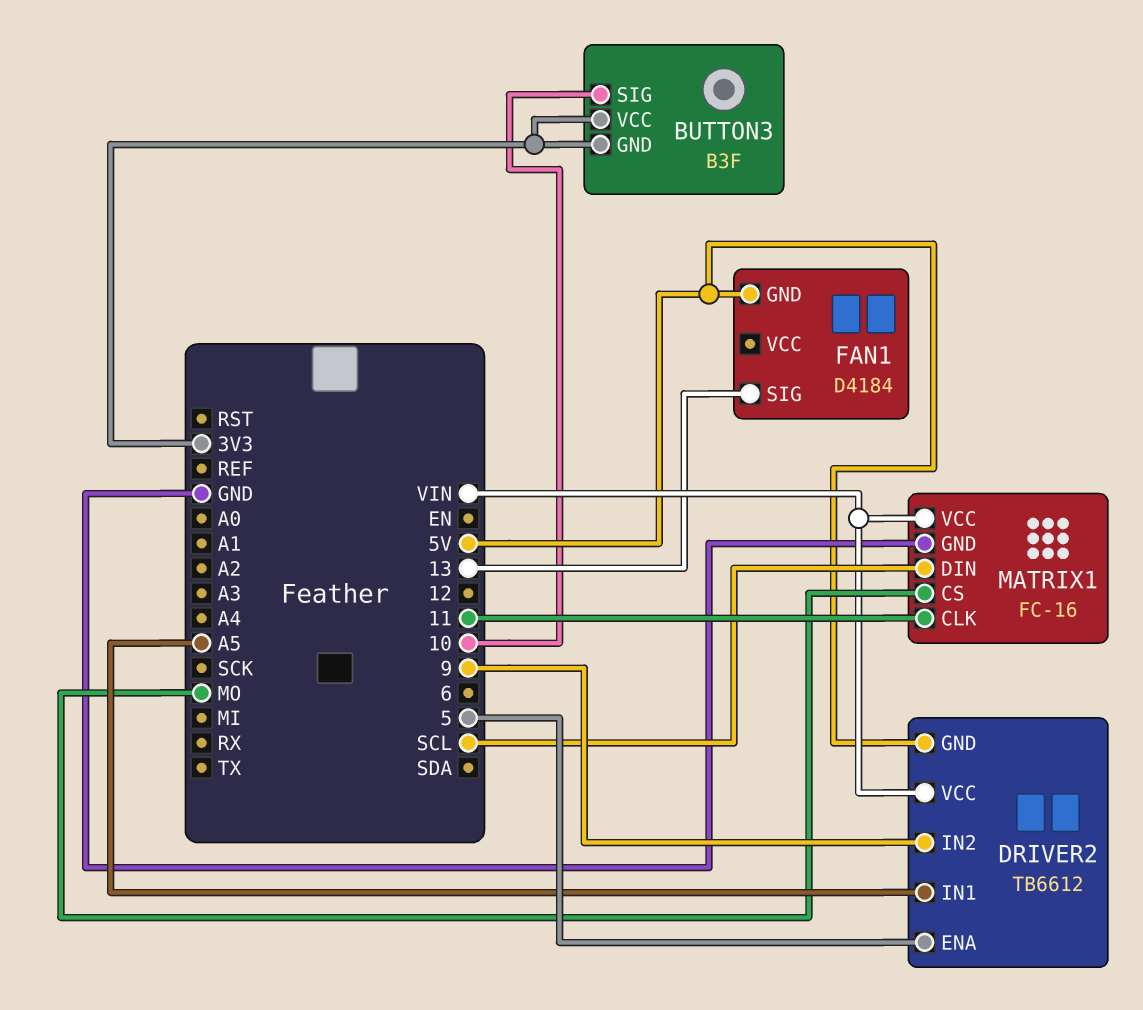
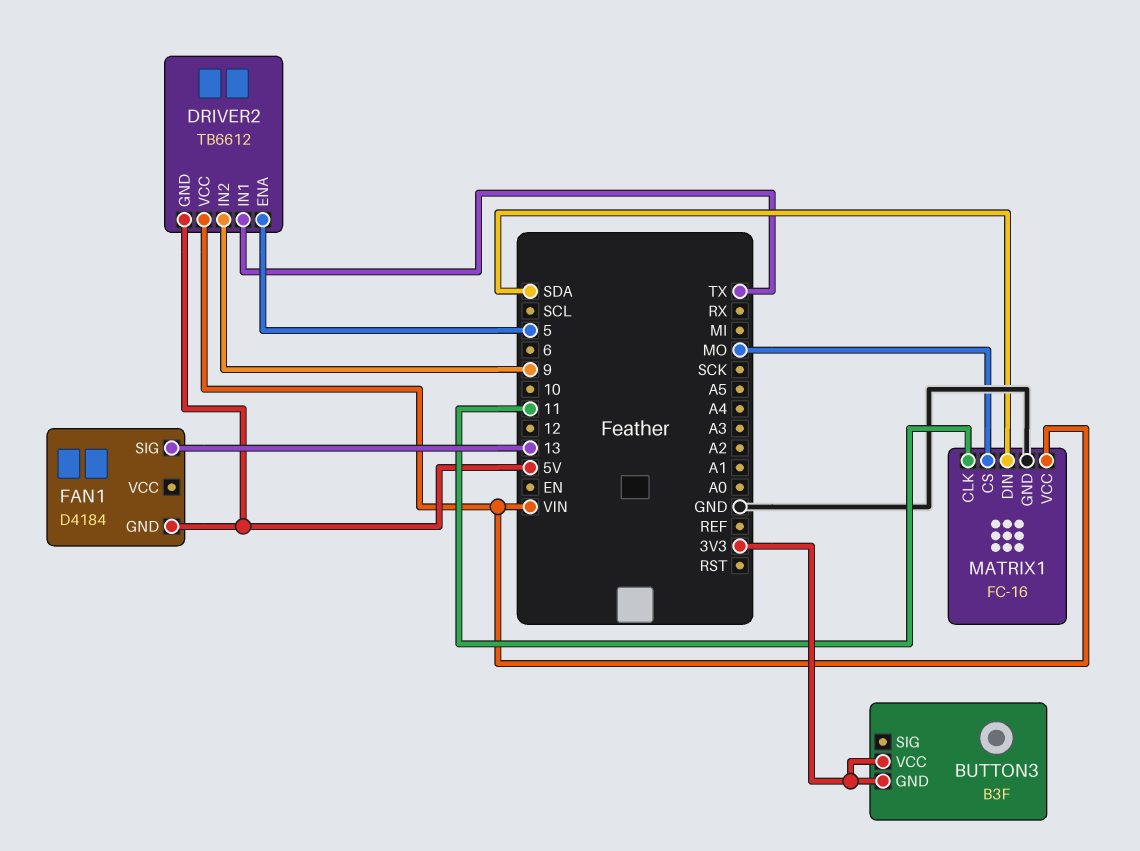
BUTTON3 pin SIG: 10 -> none
DRIVER2 pin IN1: A5 -> TX
MATRIX1 pin DIN: SCL -> SDA

